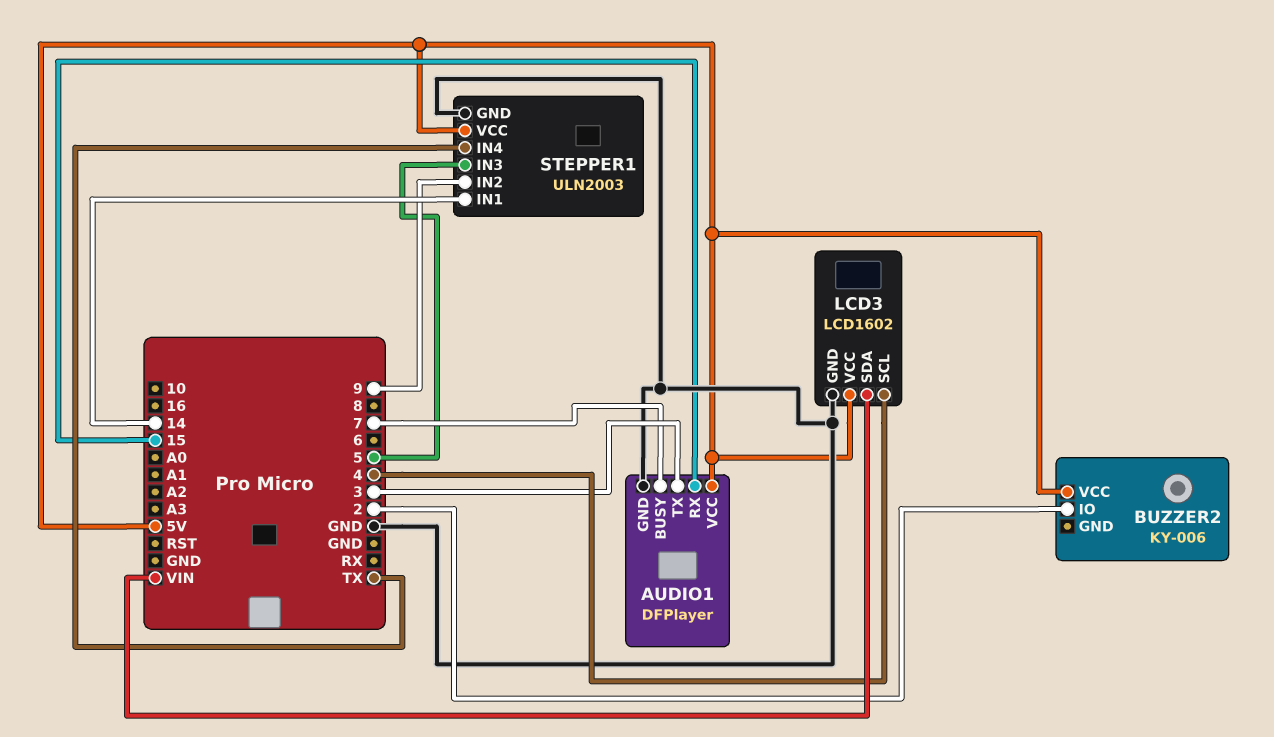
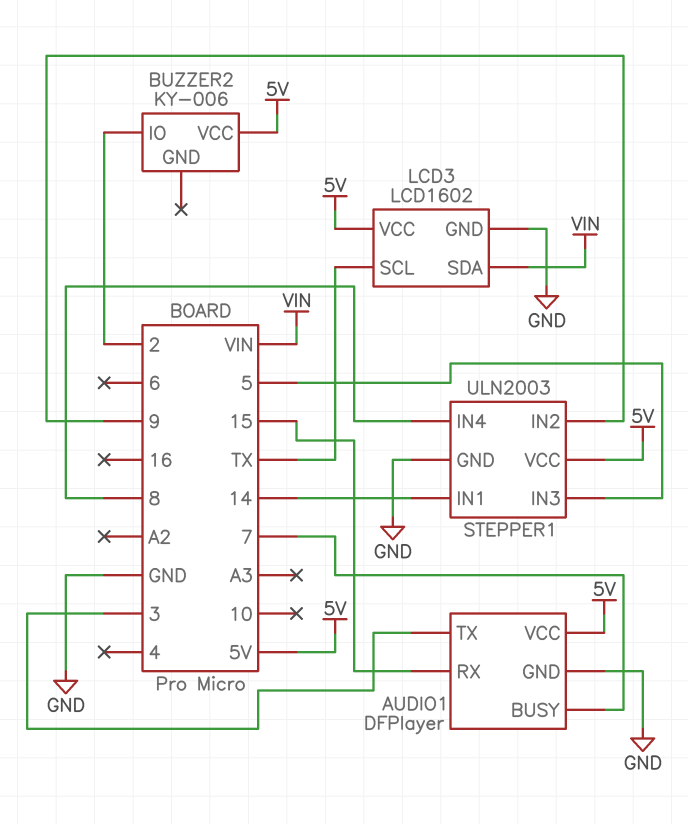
LCD3 pin SCL: 4 -> TX
STEPPER1 pin IN4: TX -> 8

